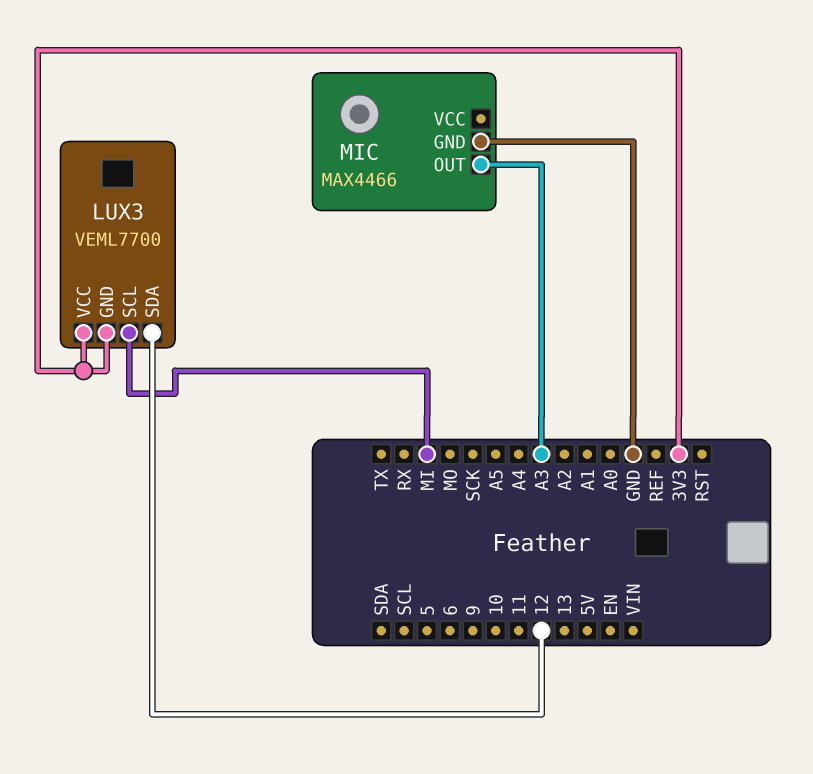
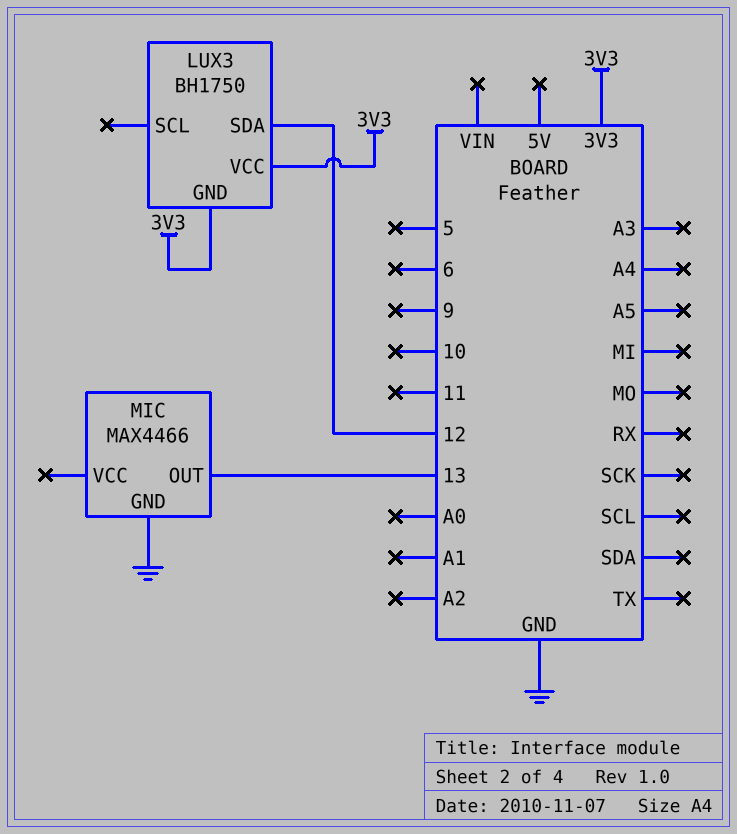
LUX3: VEML7700 -> BH1750
LUX3 pin SCL: MI -> none
MIC pin OUT: A3 -> 13

